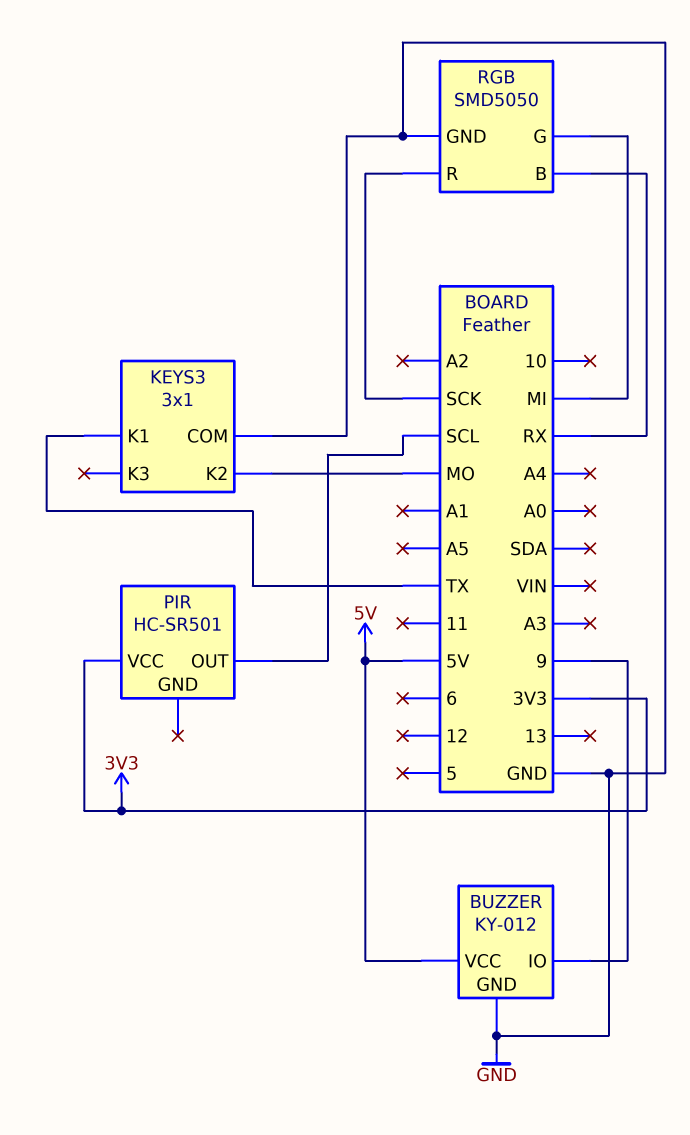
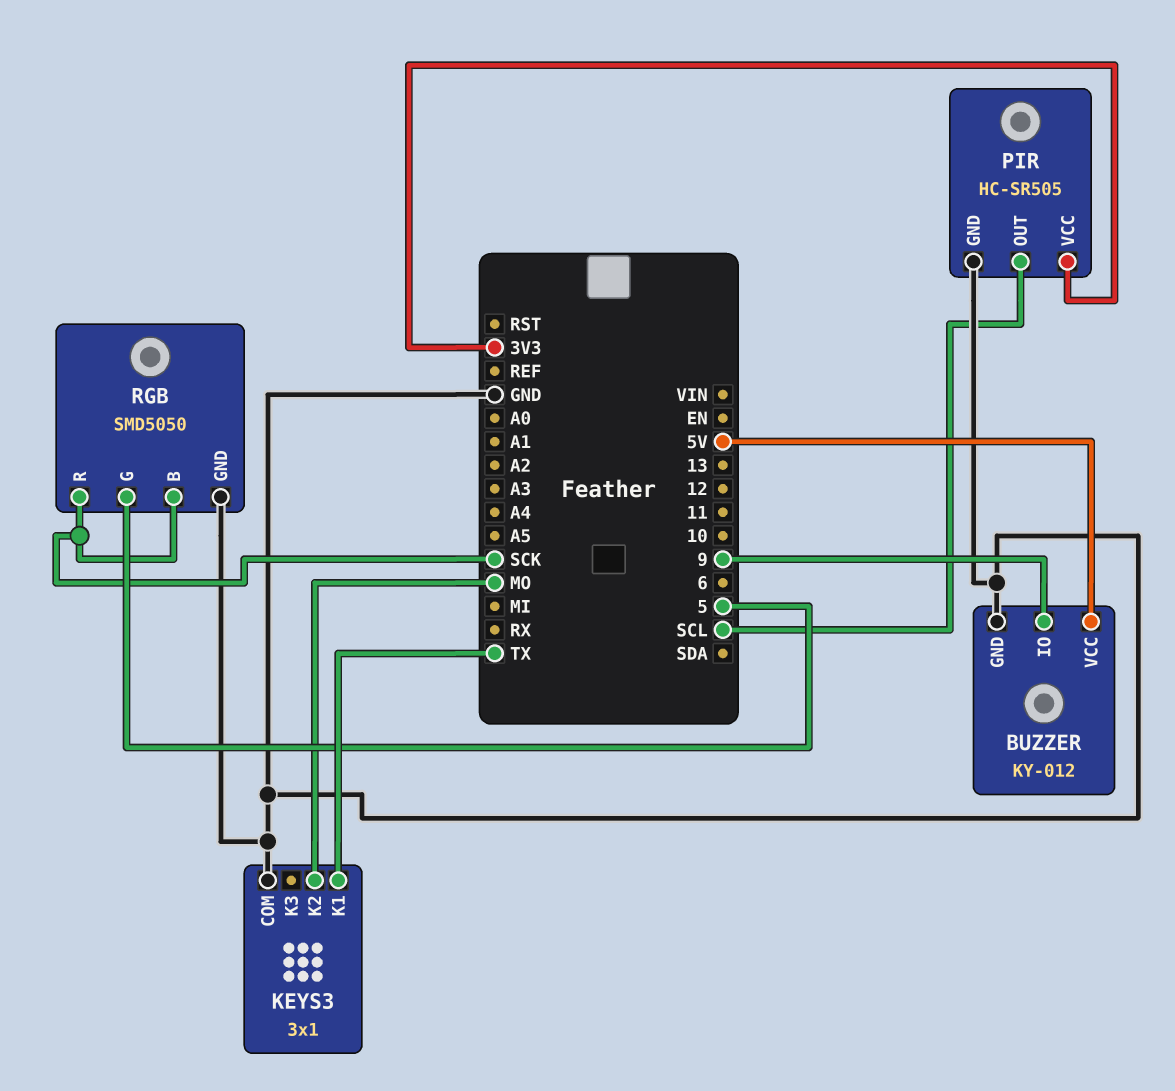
PIR: HC-SR501 -> HC-SR505
PIR pin GND: none -> GND
RGB pin B: RX -> SCK
RGB pin G: MI -> 5

